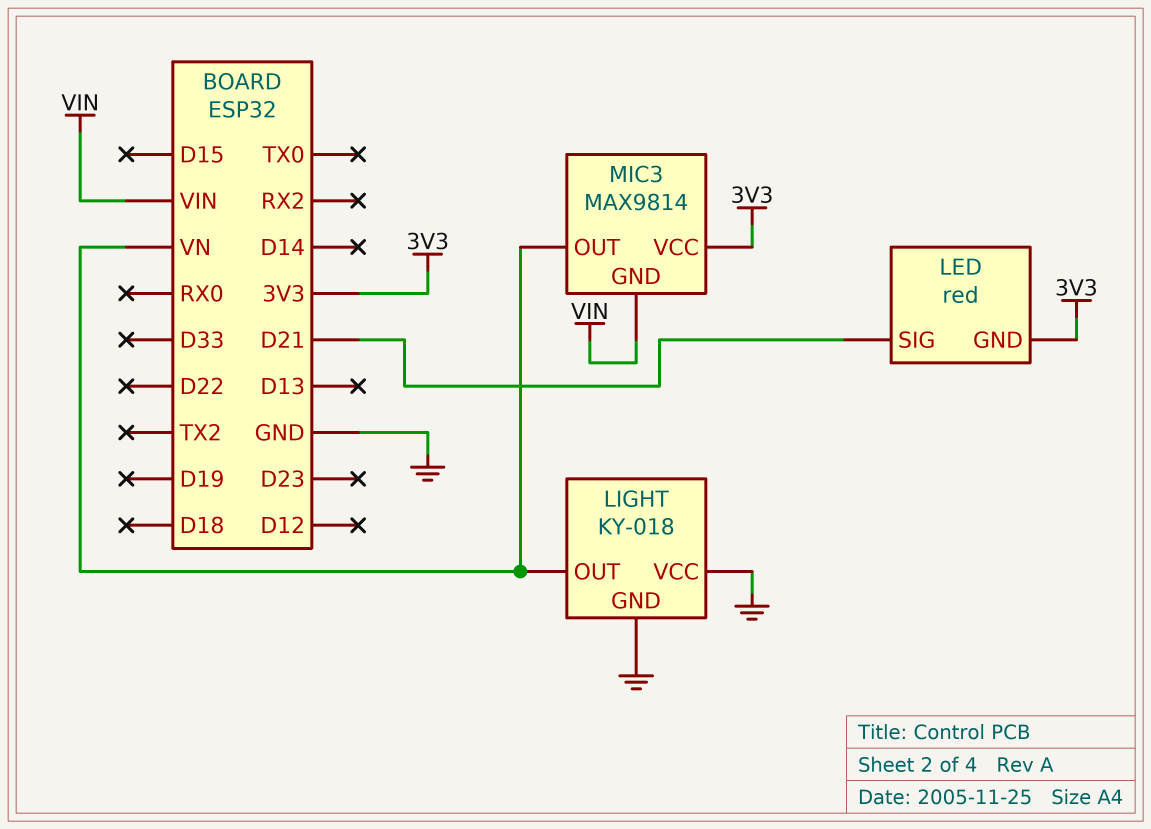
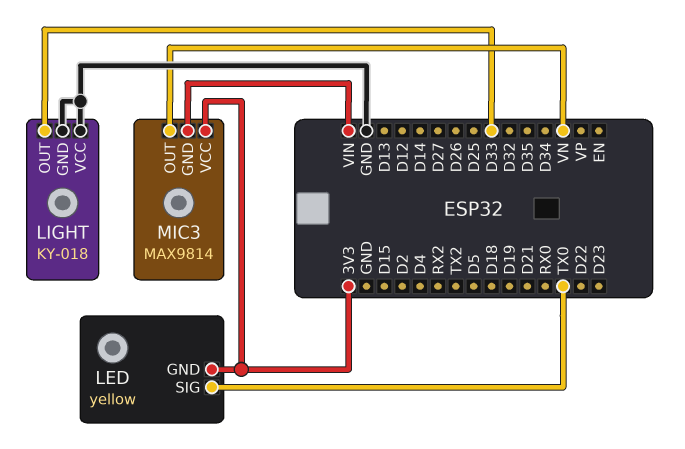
LED: red -> yellow
LED pin SIG: D21 -> TX0
LIGHT pin OUT: VN -> D33

